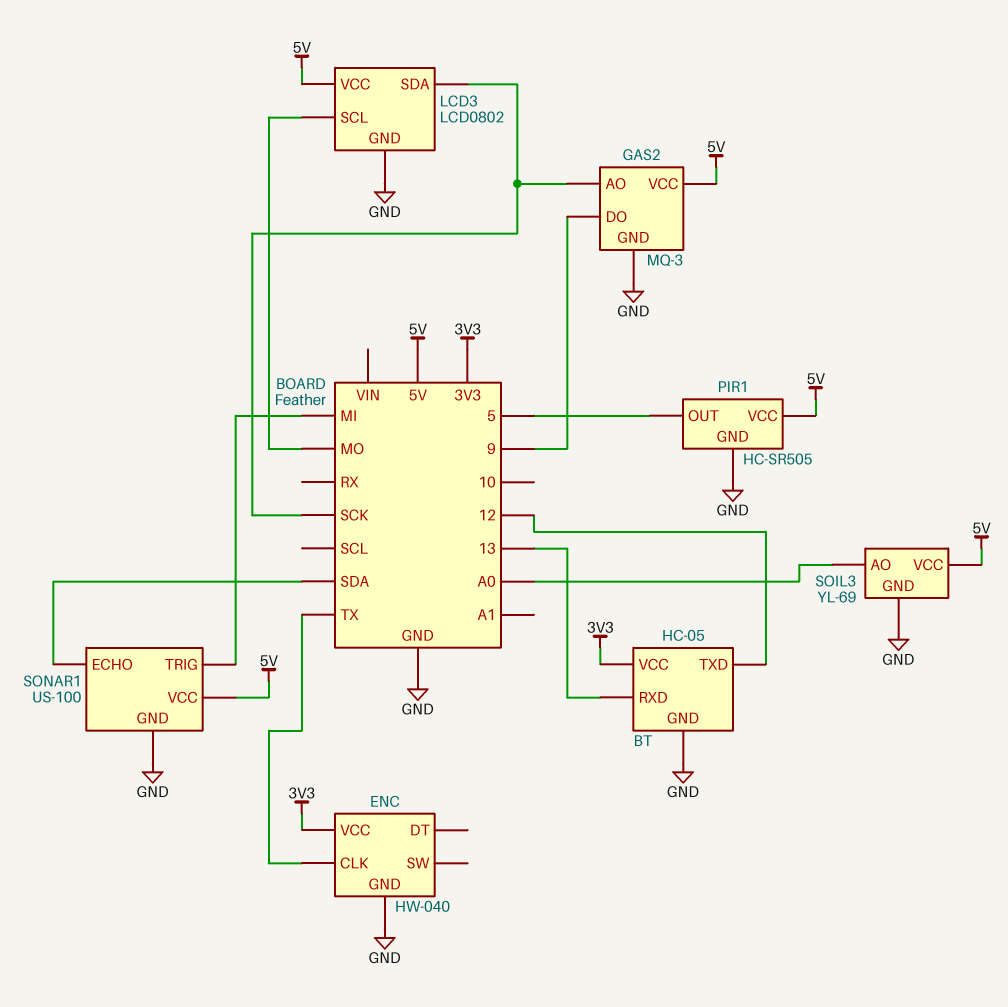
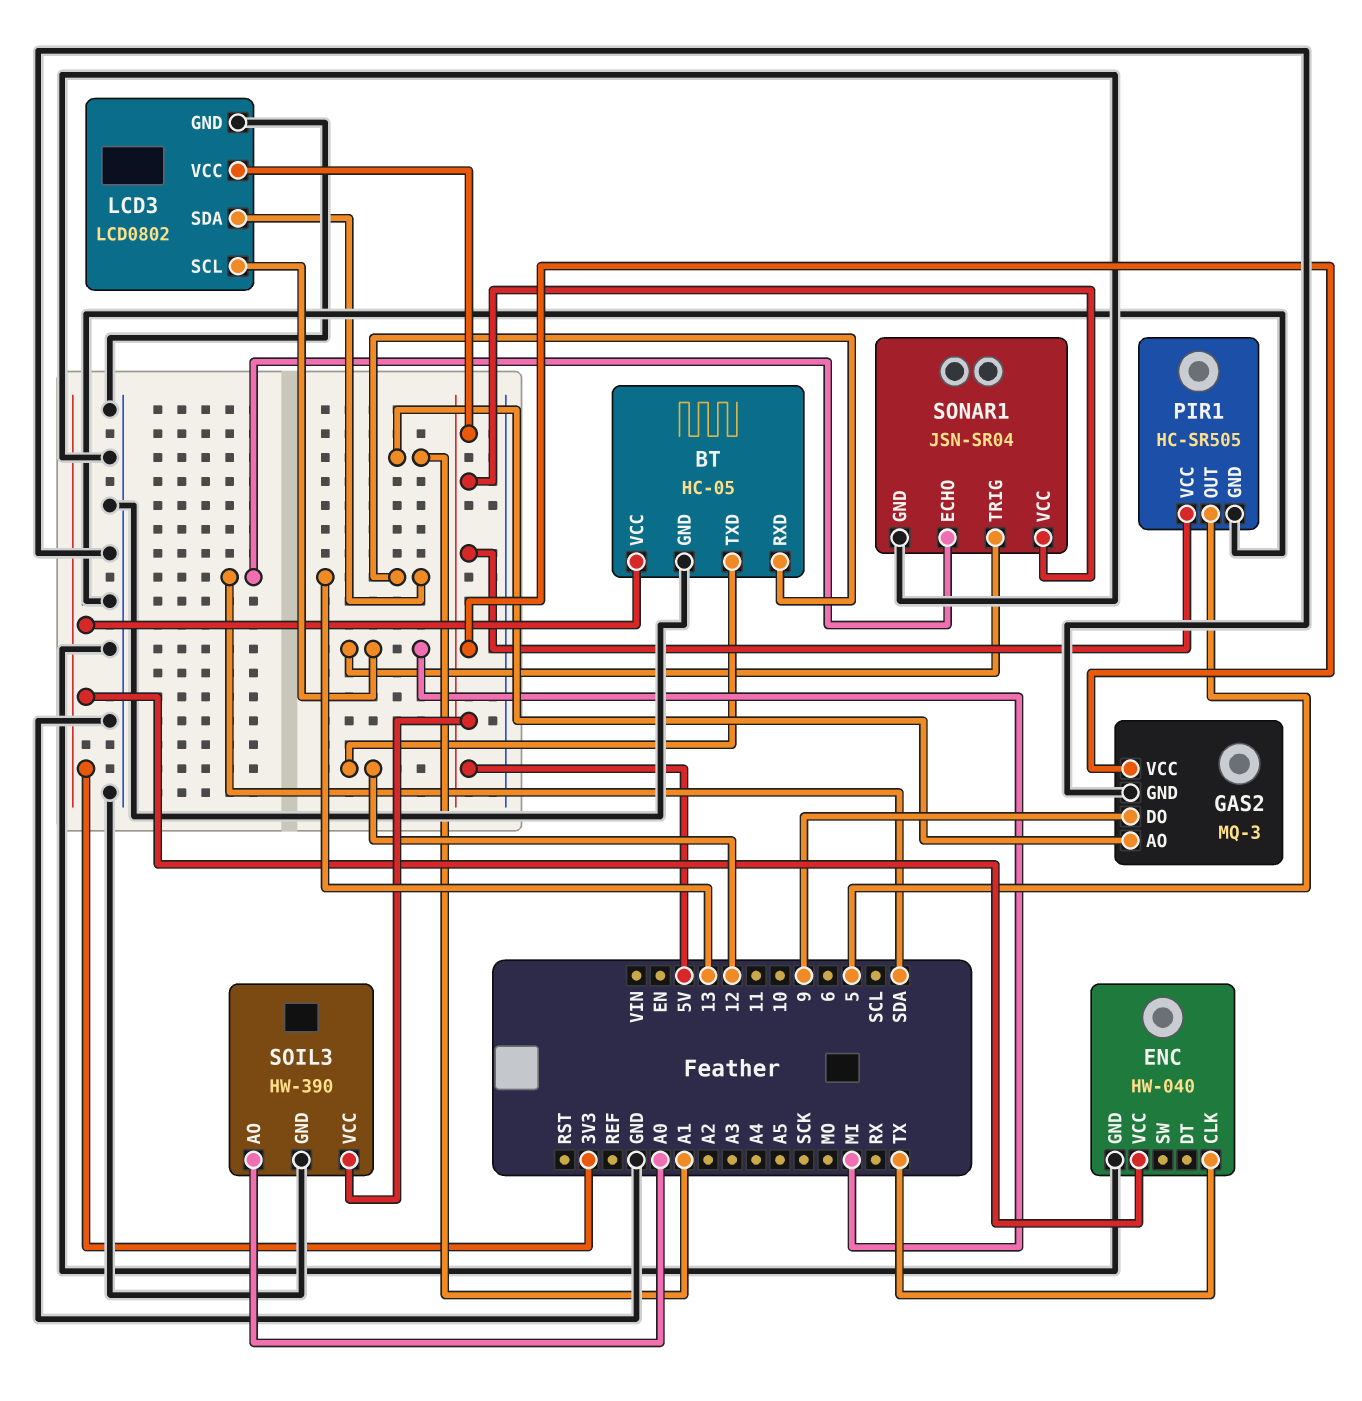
GAS2 pin AO: SCK -> A1
LCD3 pin SCL: MO -> MI
LCD3 pin SDA: SCK -> 13
SOIL3: YL-69 -> HW-390
SONAR1: US-100 -> JSN-SR04

